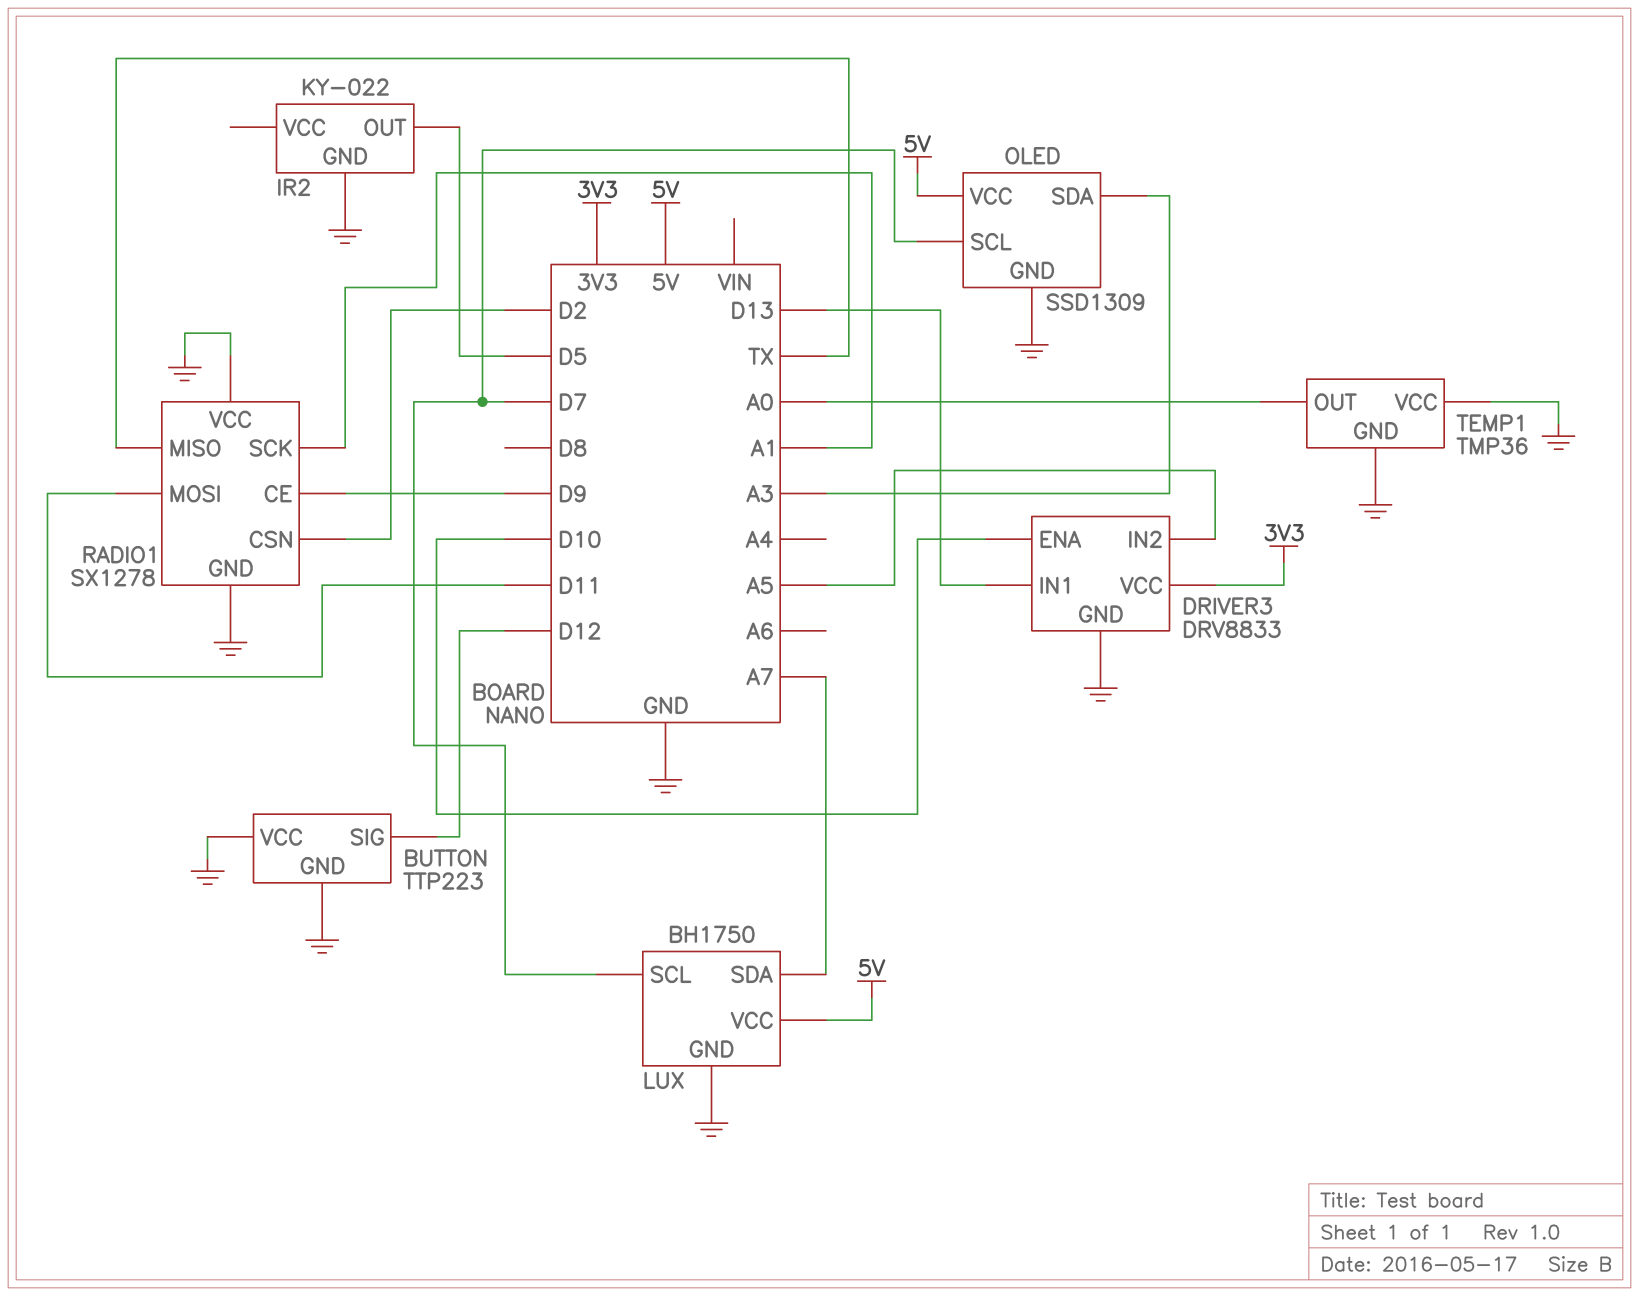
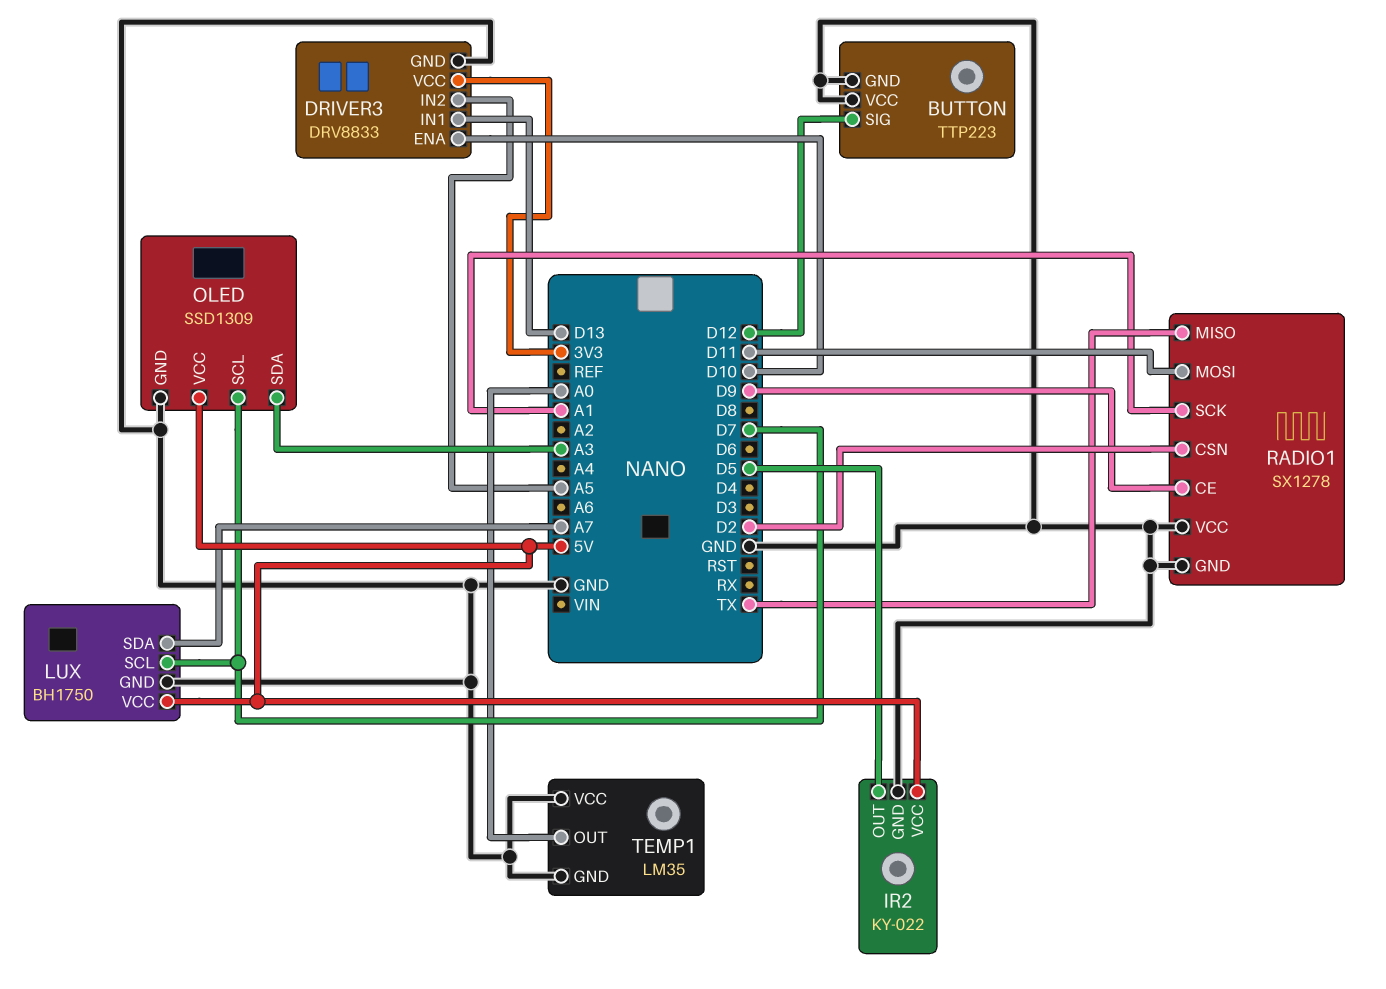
IR2 pin VCC: none -> 5V
TEMP1: TMP36 -> LM35

